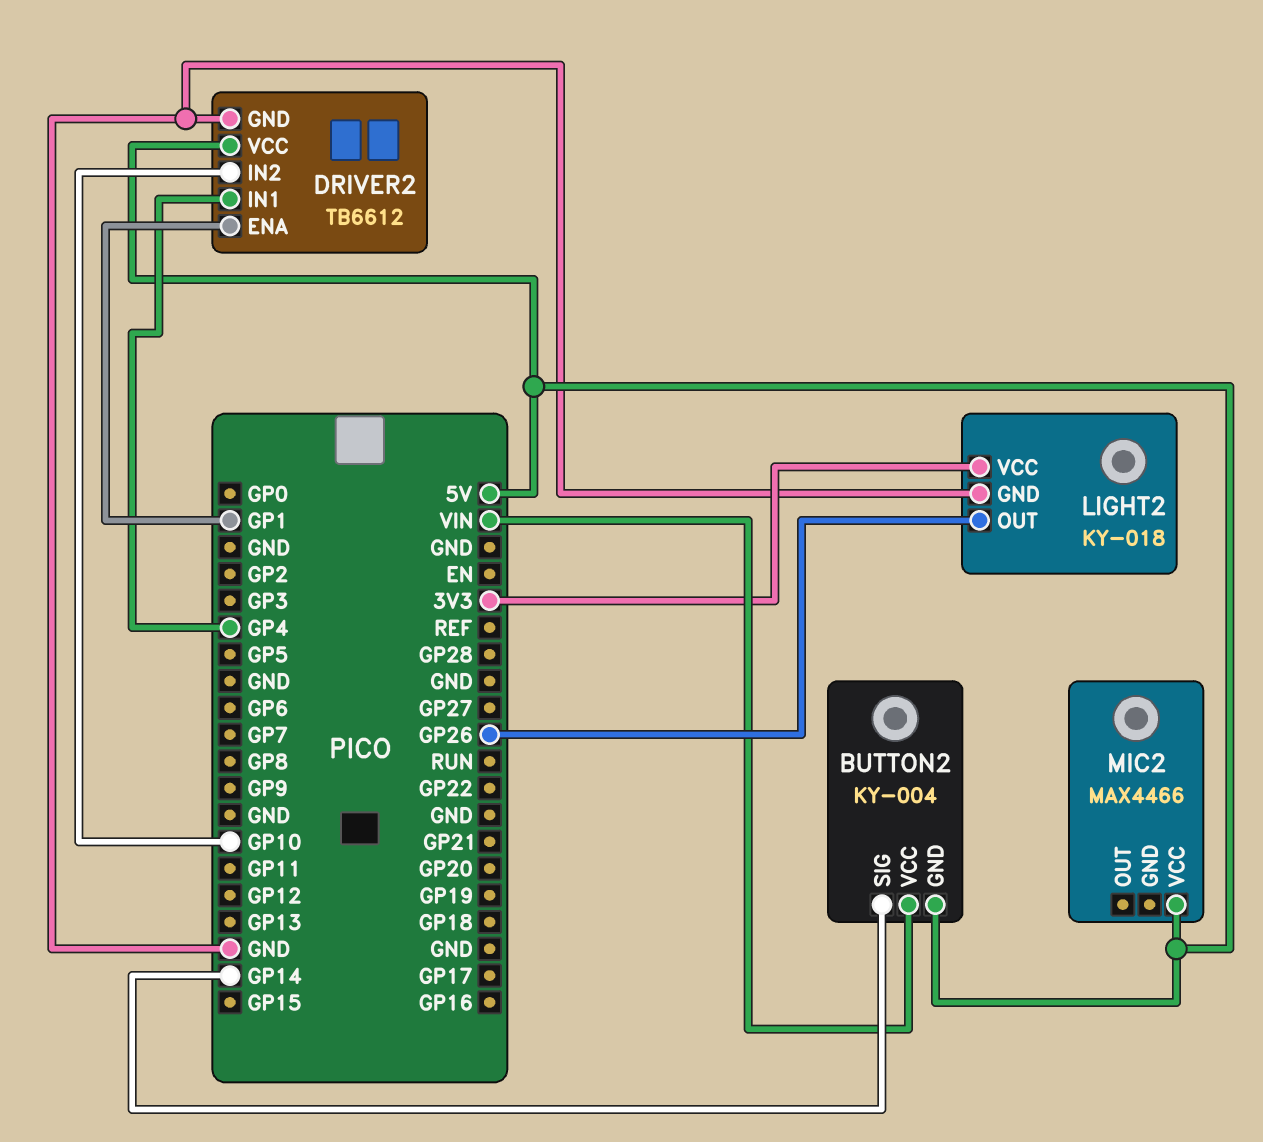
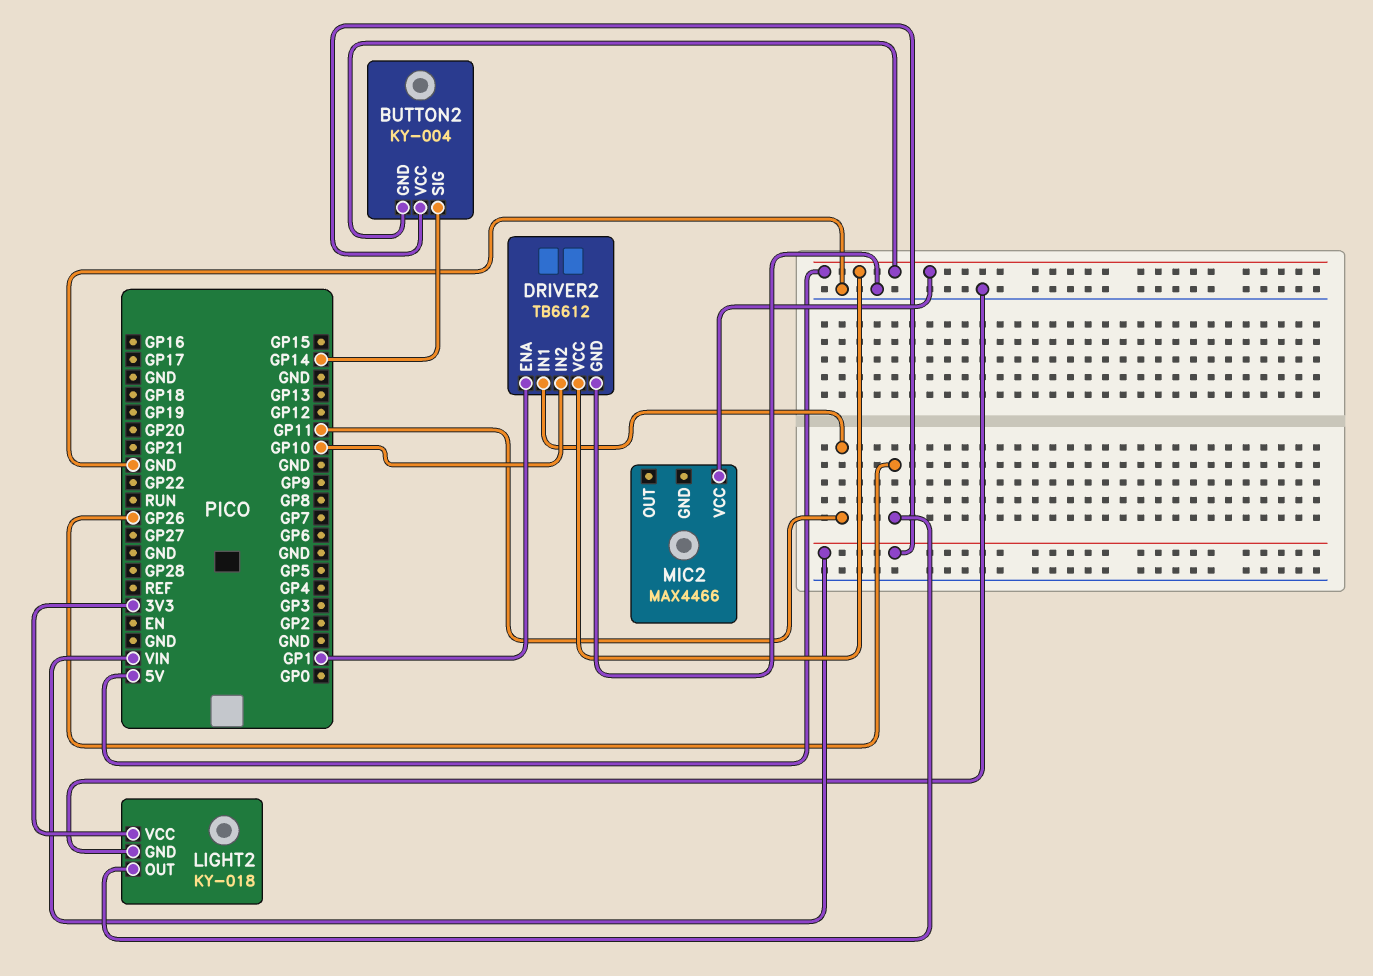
DRIVER2 pin IN1: GP4 -> GP11

